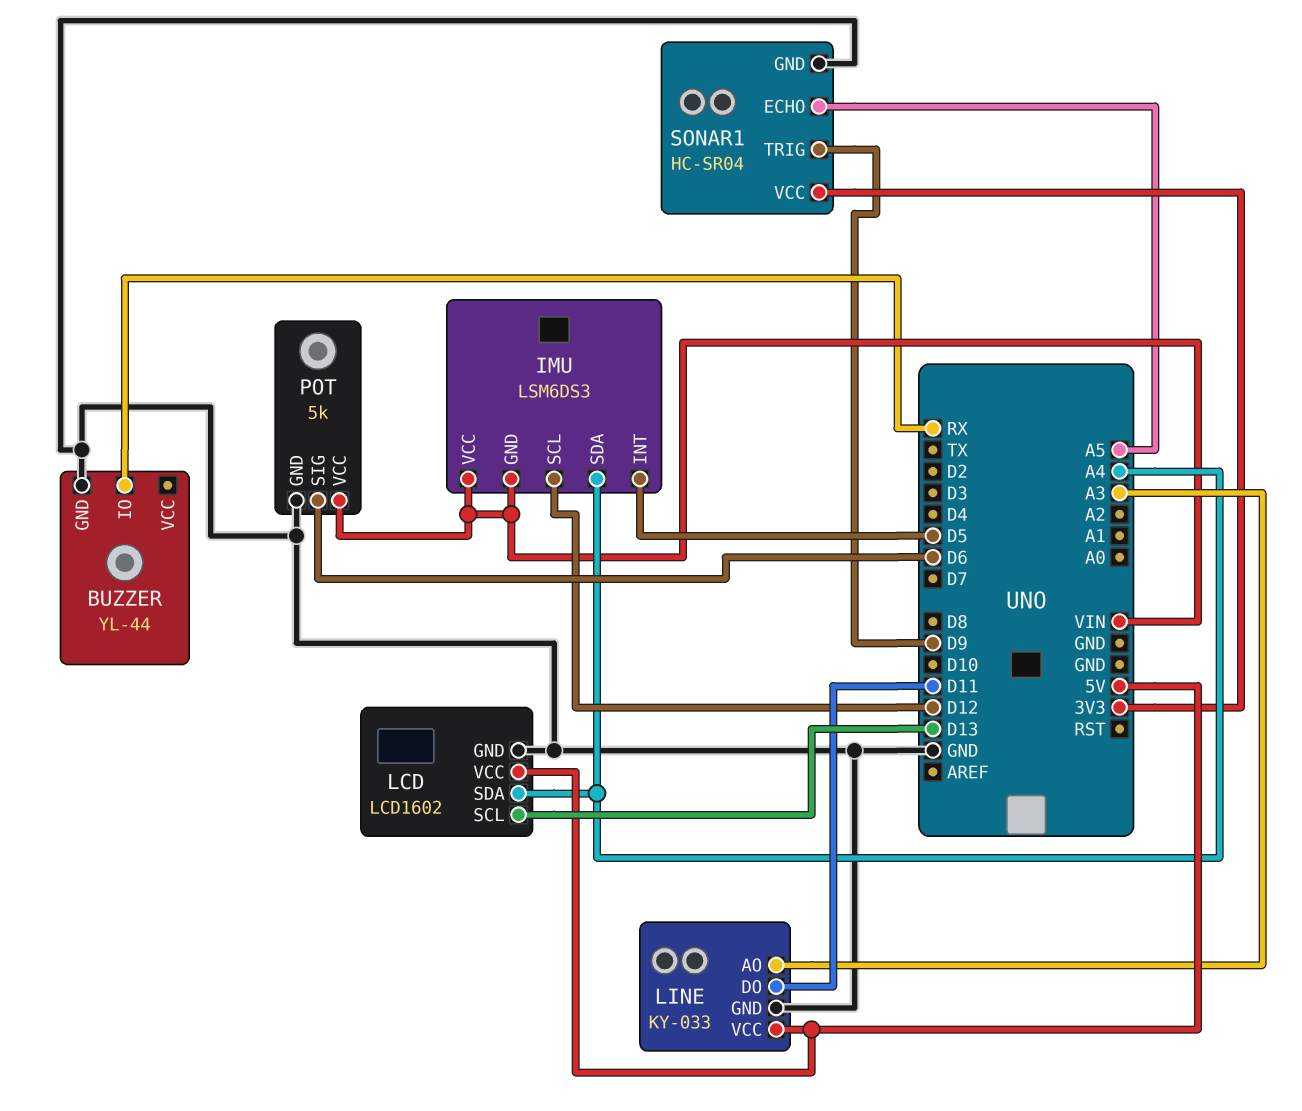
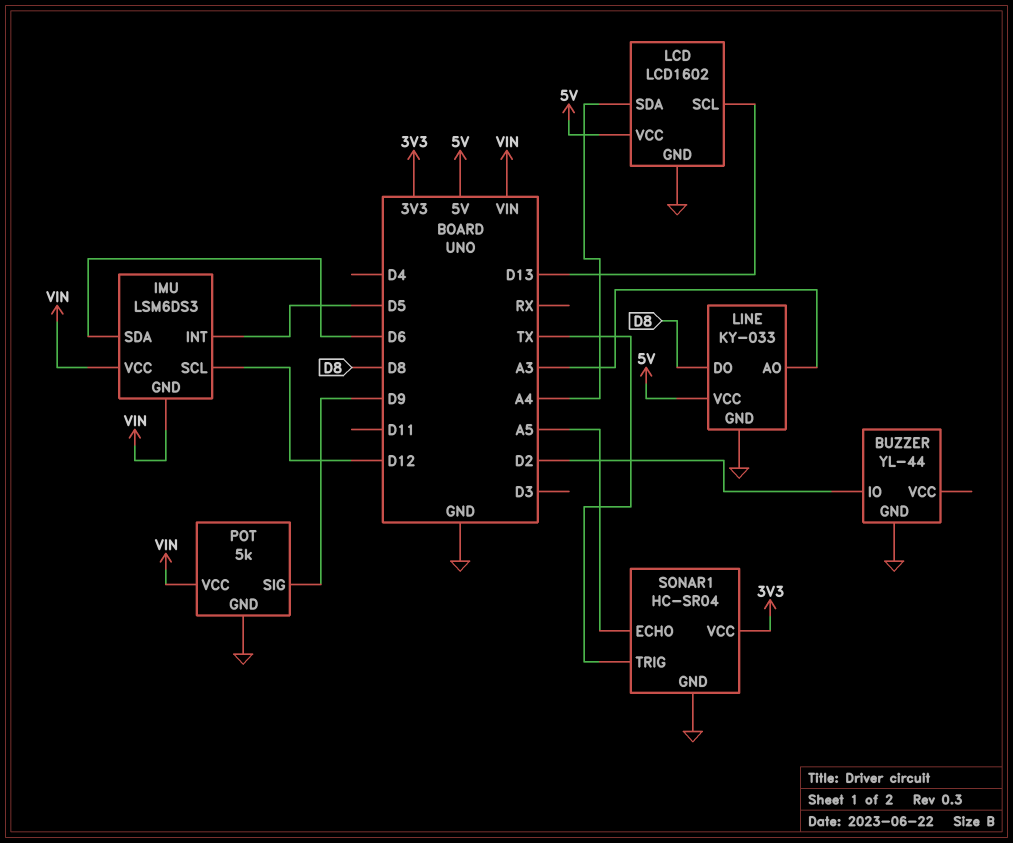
BUZZER pin IO: RX -> D2
IMU pin SDA: A4 -> D6
LINE pin DO: D11 -> D8
POT pin SIG: D6 -> D9
SONAR1 pin TRIG: D9 -> TX

